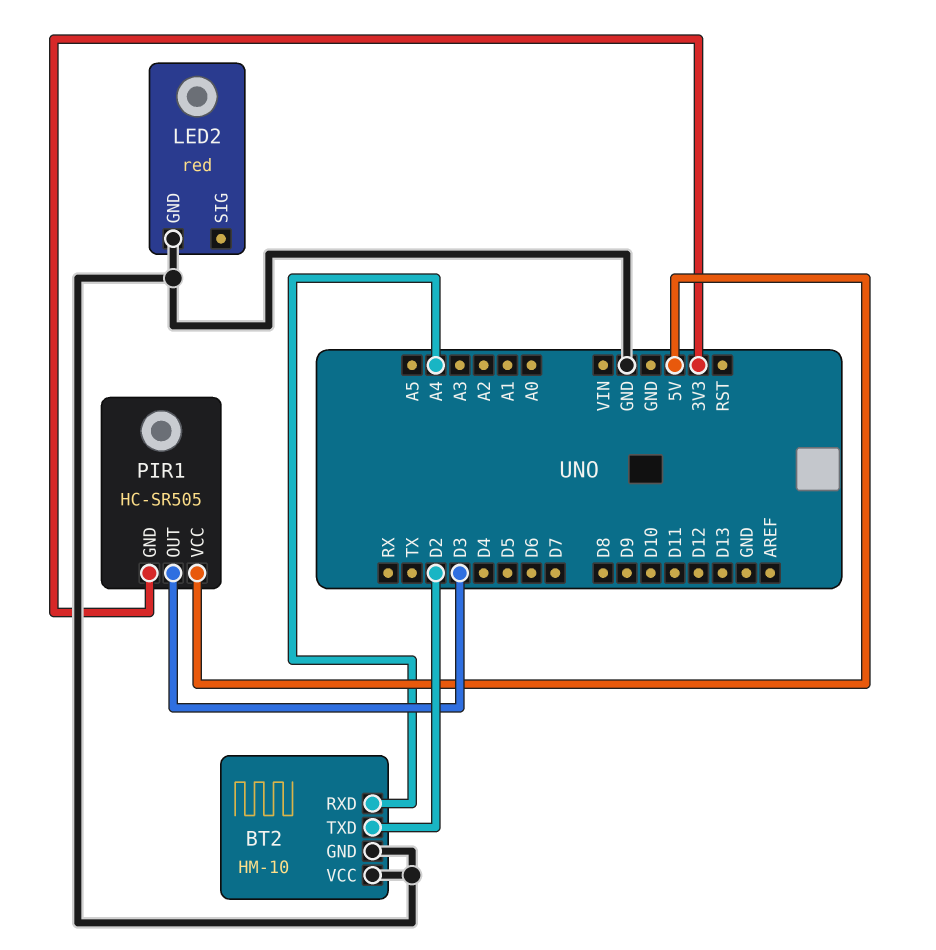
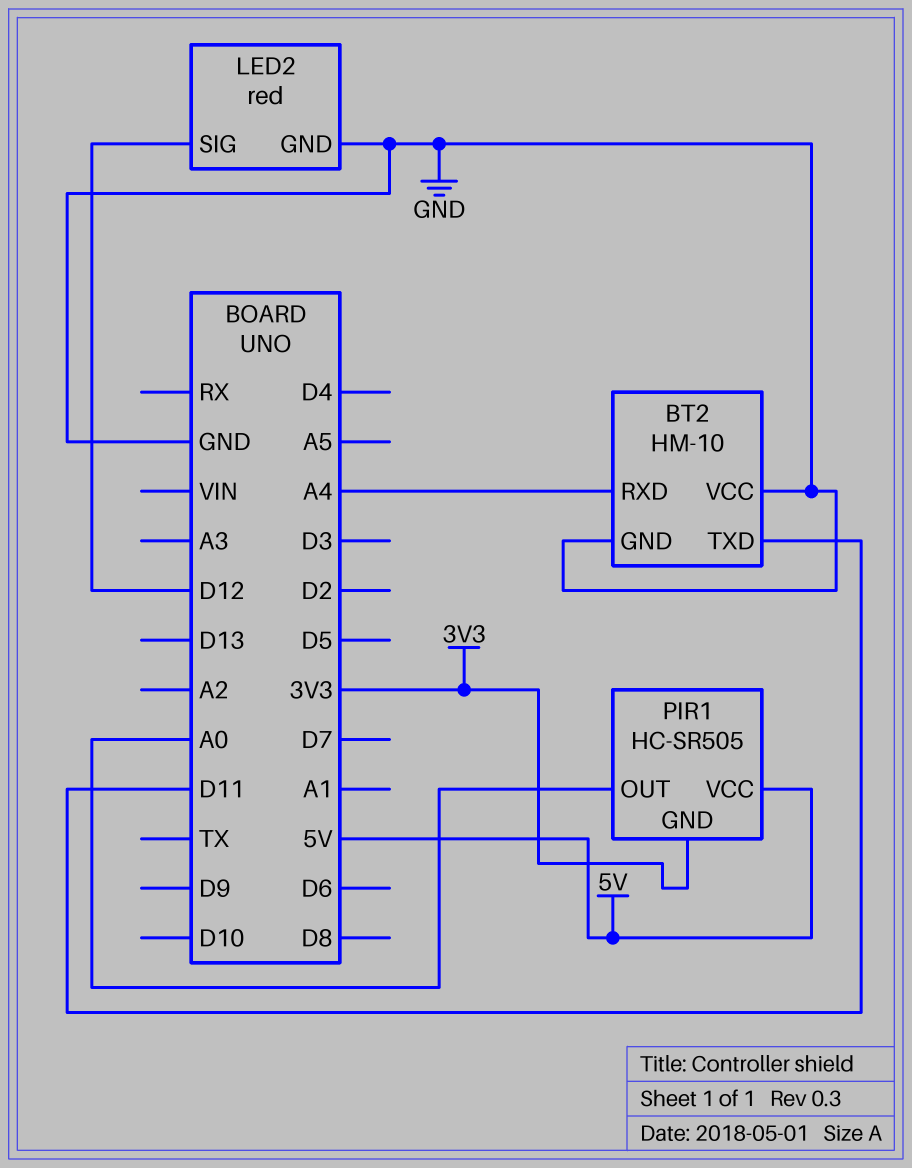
BT2 pin TXD: D2 -> D11
LED2 pin SIG: none -> D12
PIR1 pin OUT: D3 -> A0

